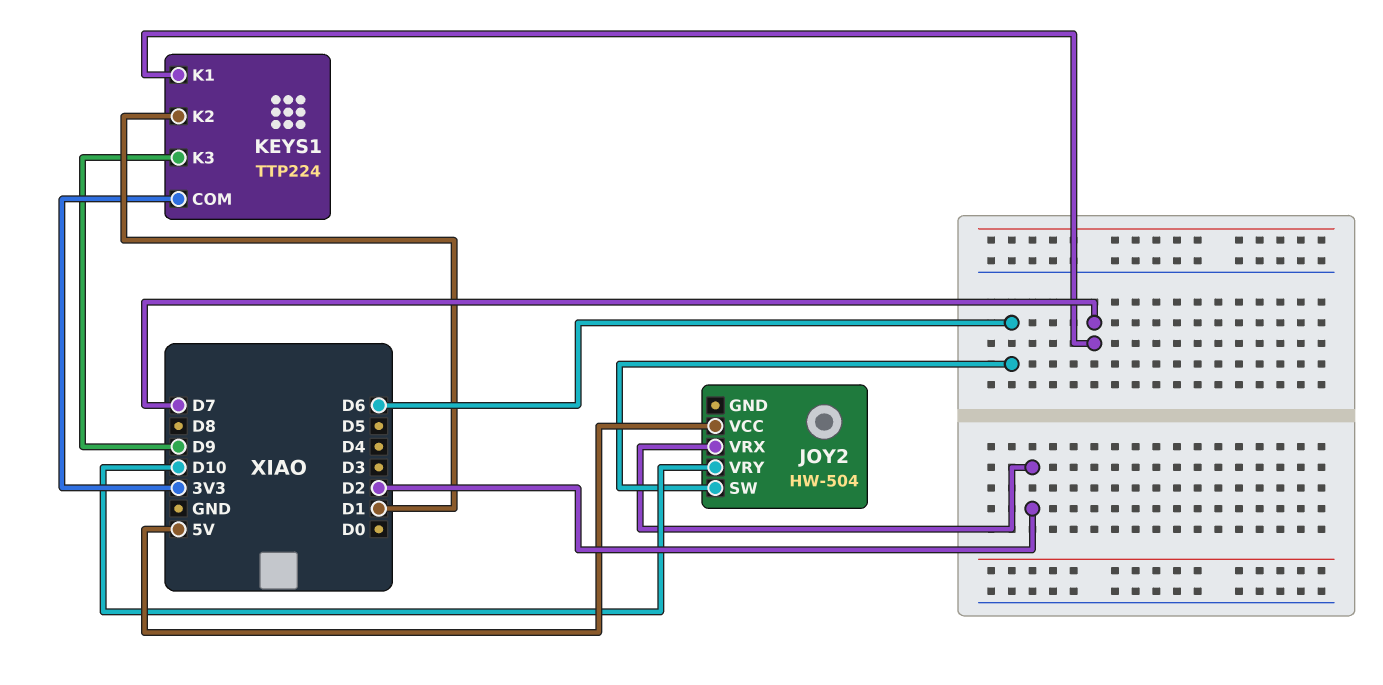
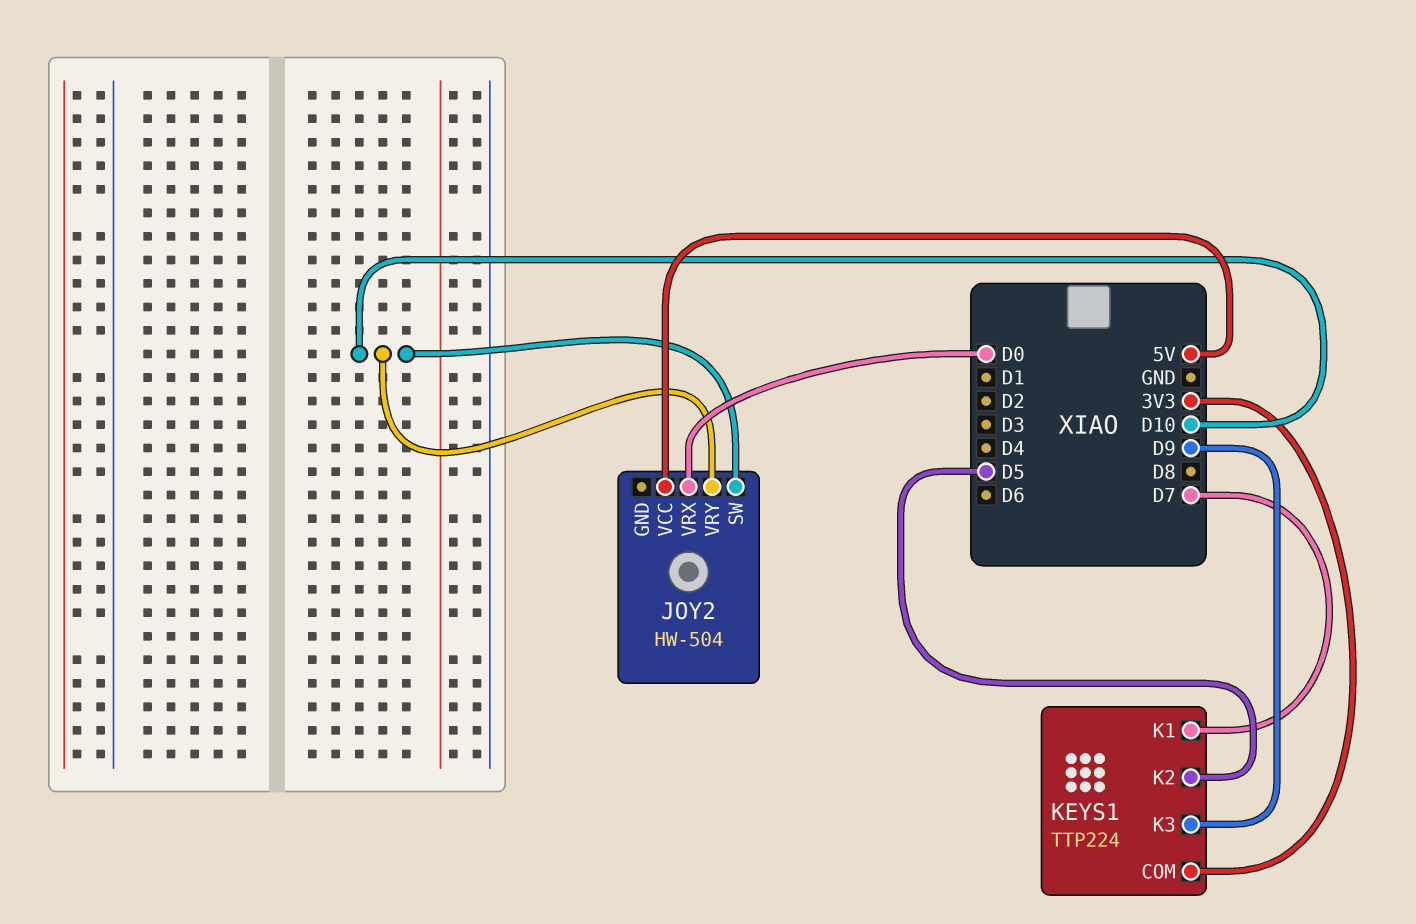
JOY2 pin SW: D6 -> D10
JOY2 pin VRX: D2 -> D0
KEYS1 pin K2: D1 -> D5

